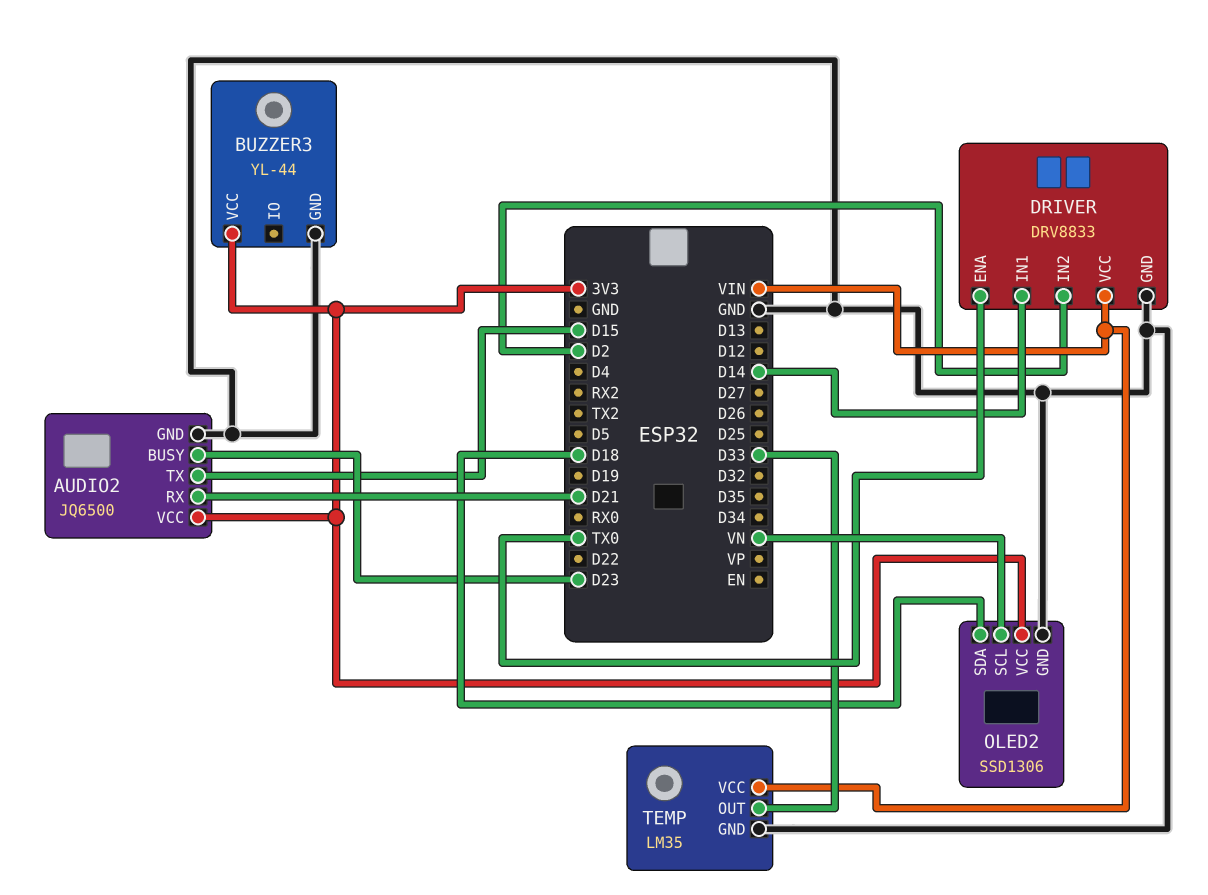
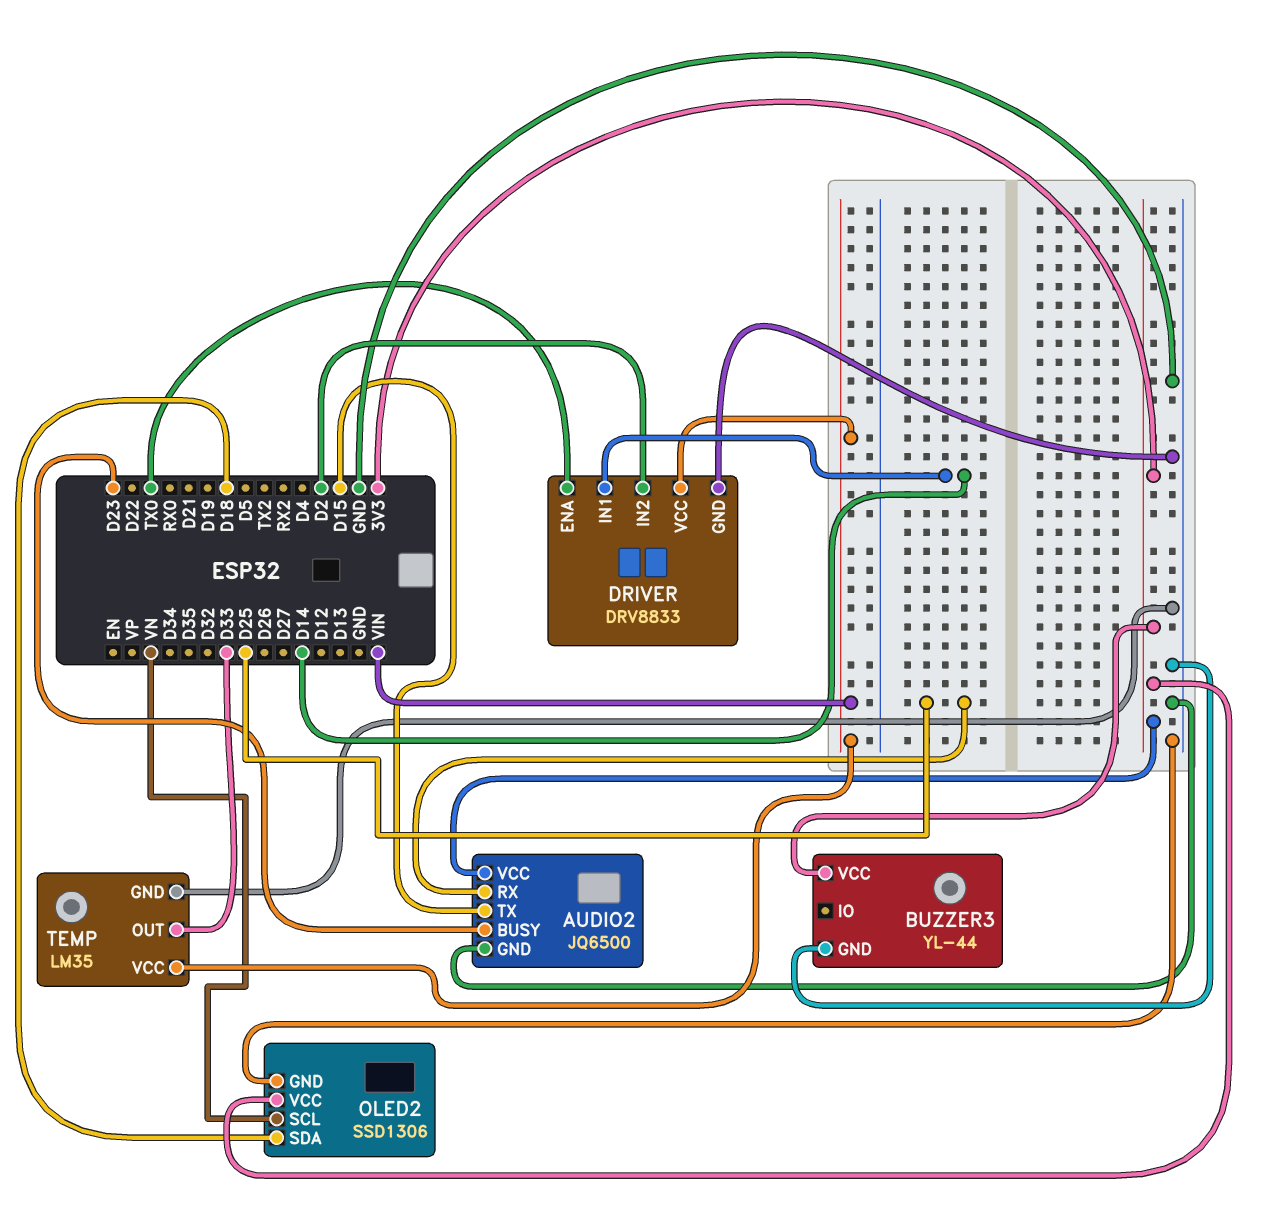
AUDIO2 pin RX: D21 -> D25

